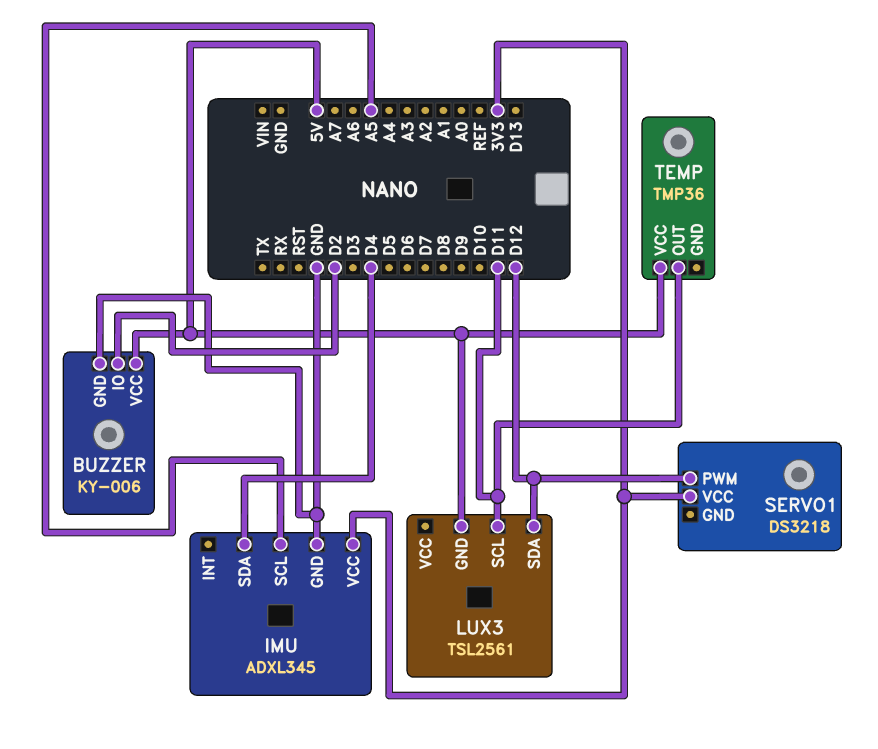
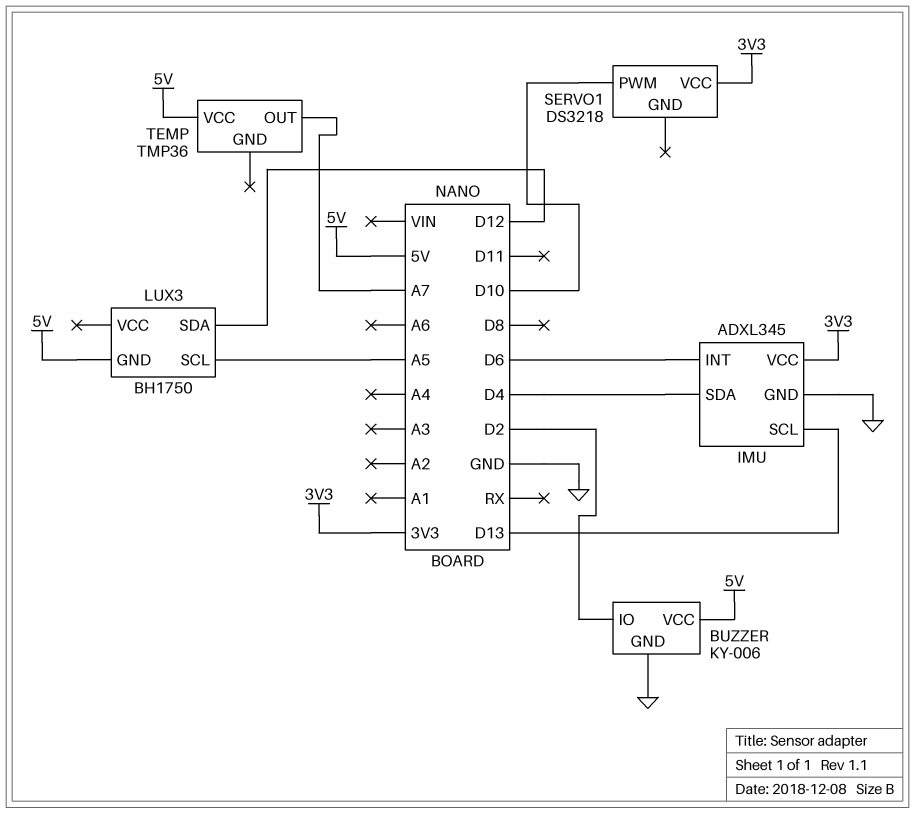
IMU pin INT: none -> D6
IMU pin SCL: A5 -> D13
LUX3: TSL2561 -> BH1750
LUX3 pin SCL: D11 -> A5
SERVO1 pin PWM: D12 -> D10
TEMP pin OUT: D11 -> A7

